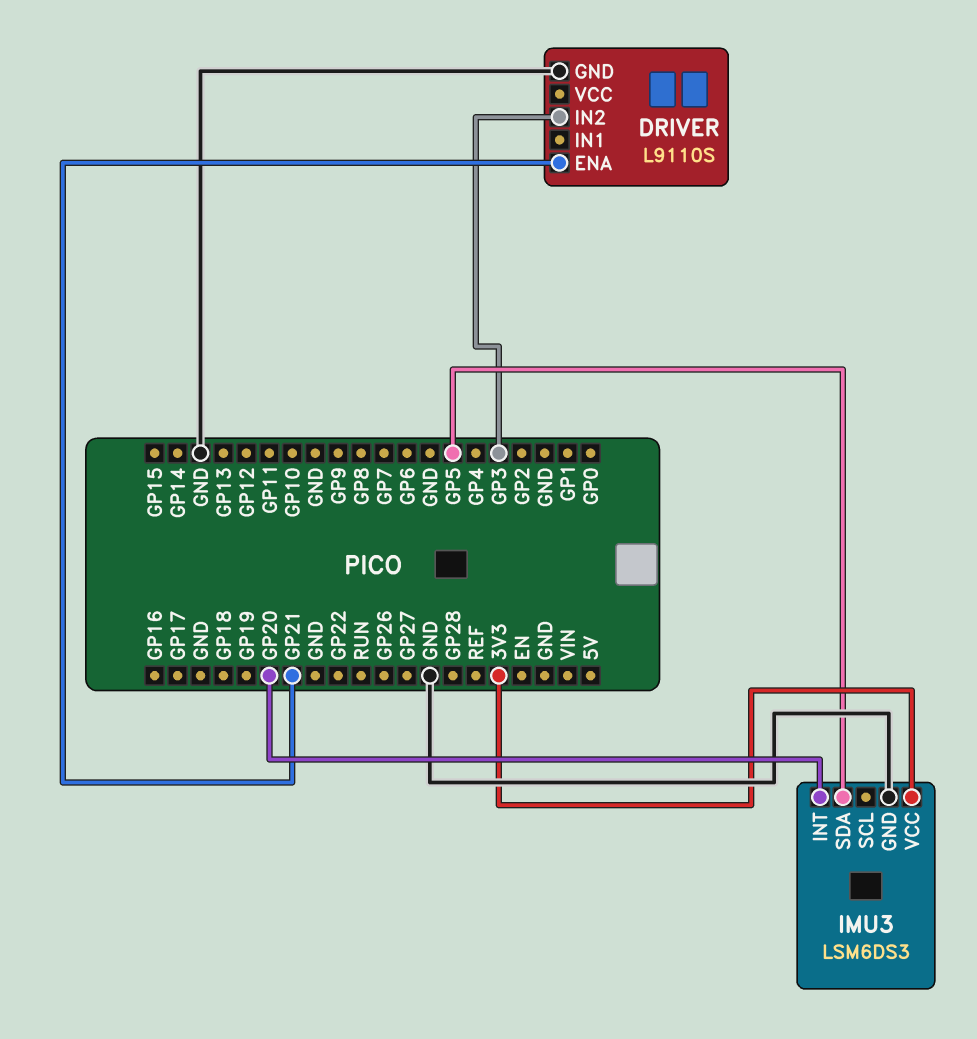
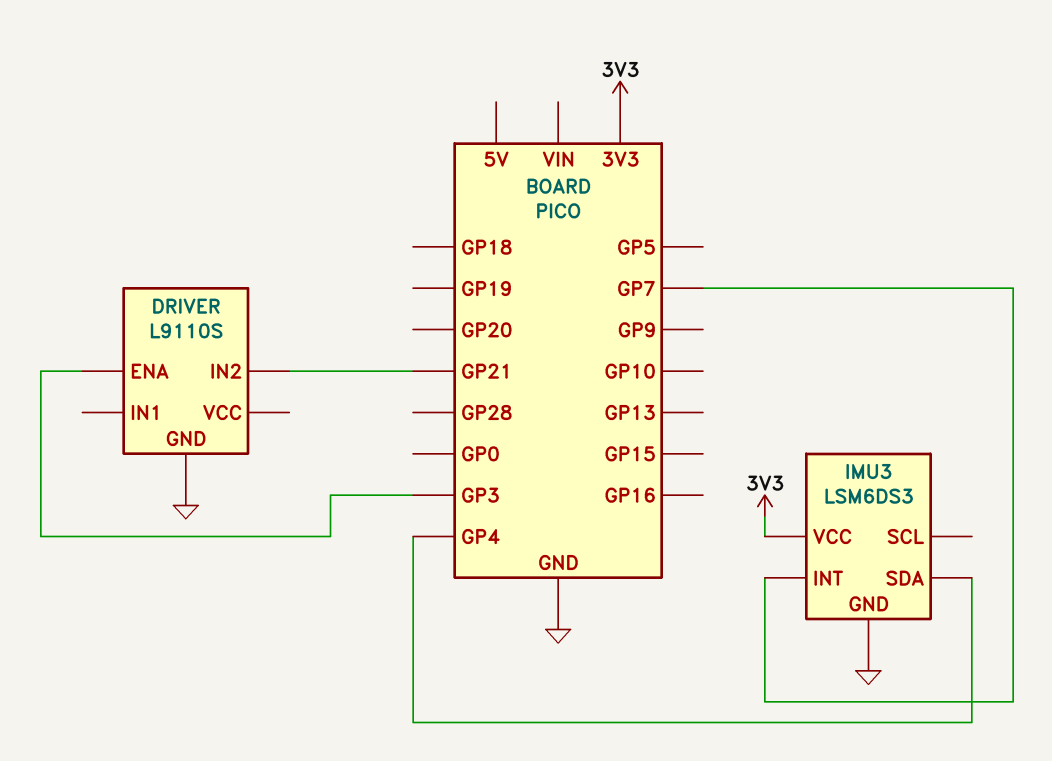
DRIVER pin ENA: GP21 -> GP3
DRIVER pin IN2: GP3 -> GP21
IMU3 pin INT: GP20 -> GP7
IMU3 pin SDA: GP5 -> GP4

